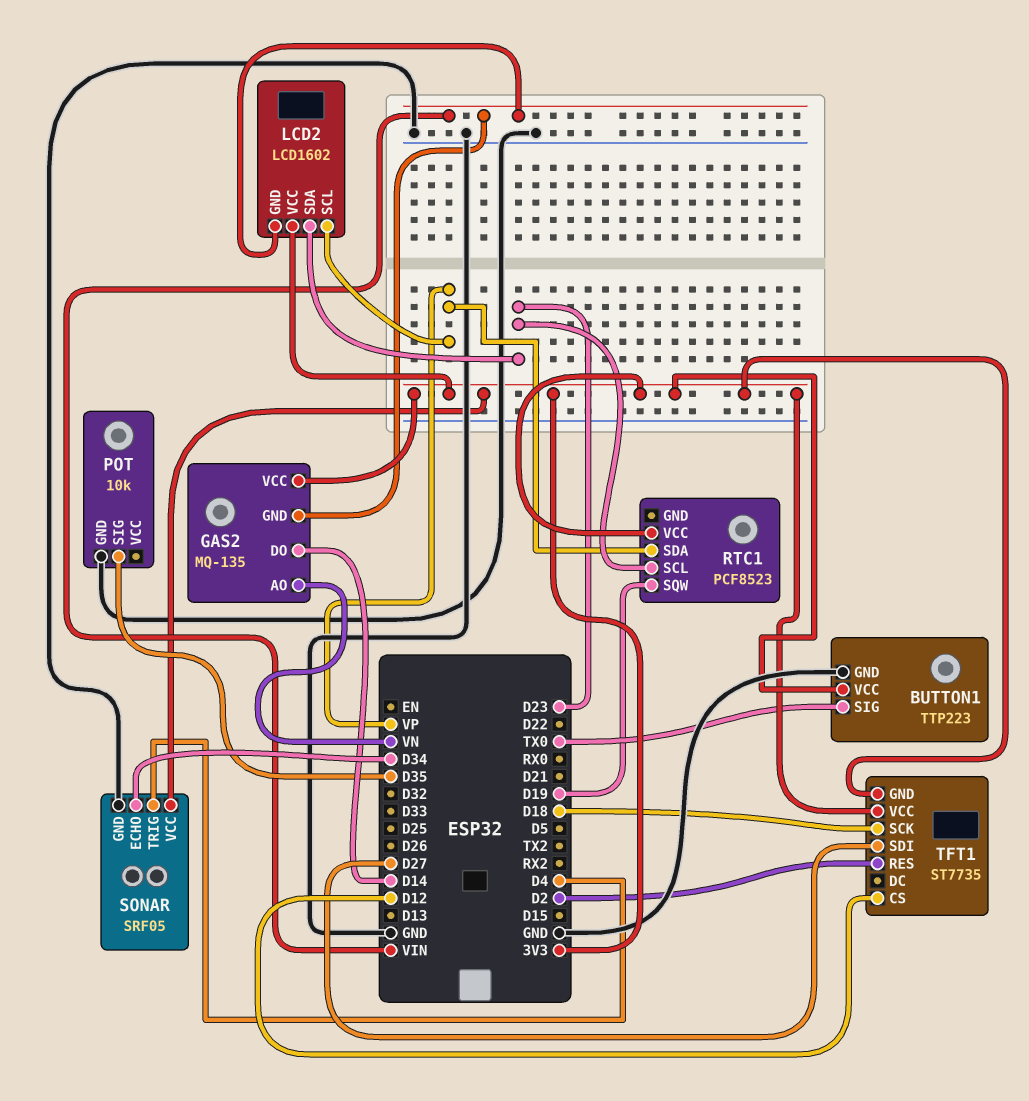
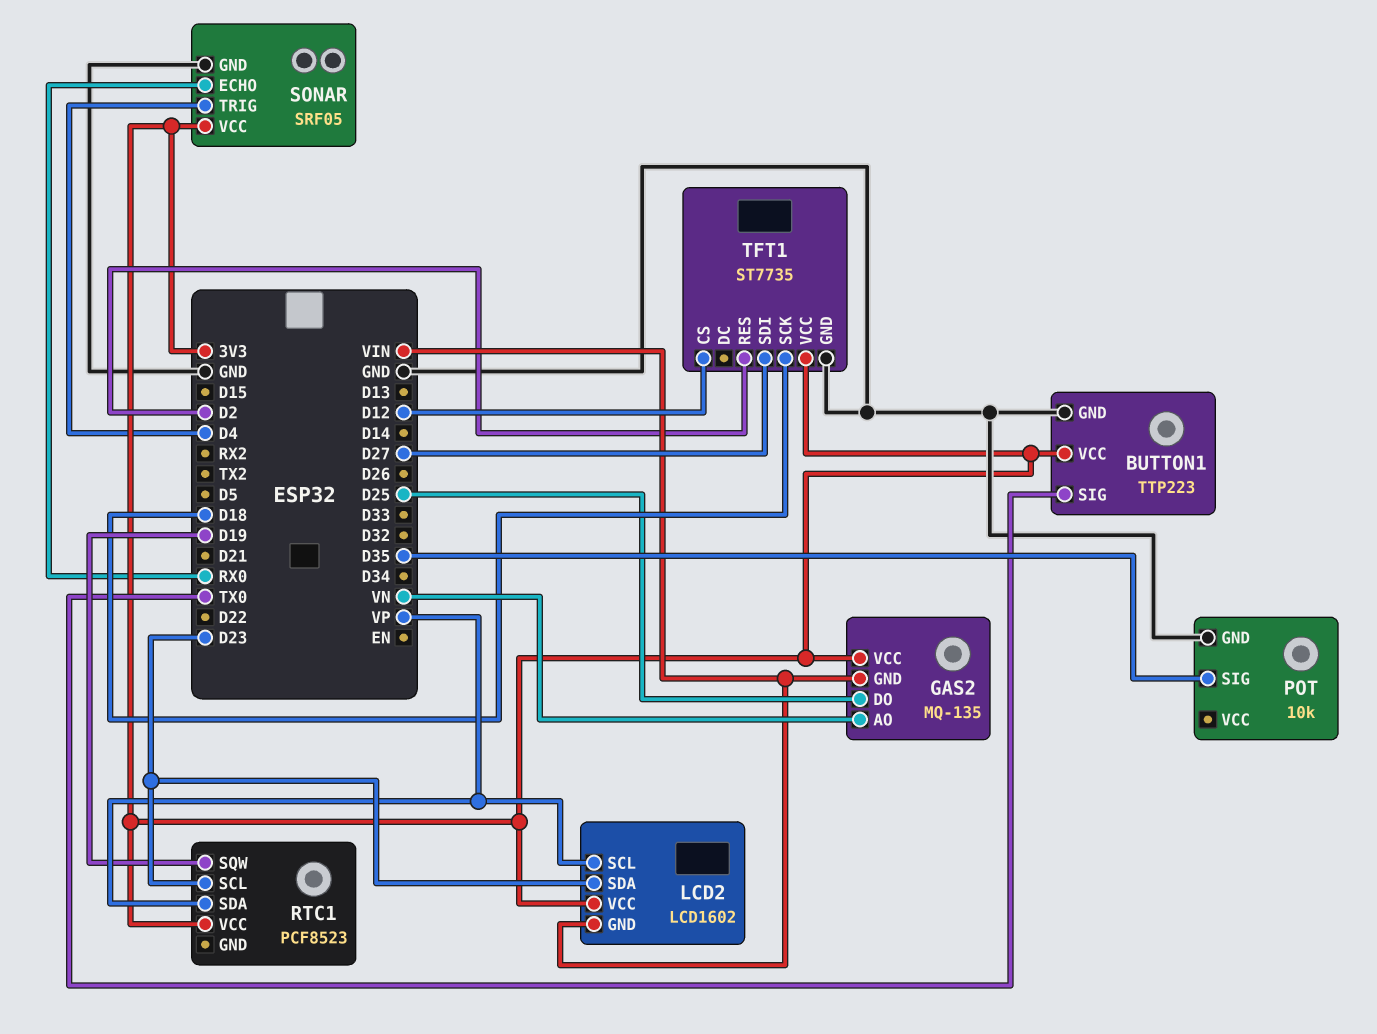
GAS2 pin DO: D14 -> D25
SONAR pin ECHO: D34 -> RX0
TFT1 pin GND: 3V3 -> GND

